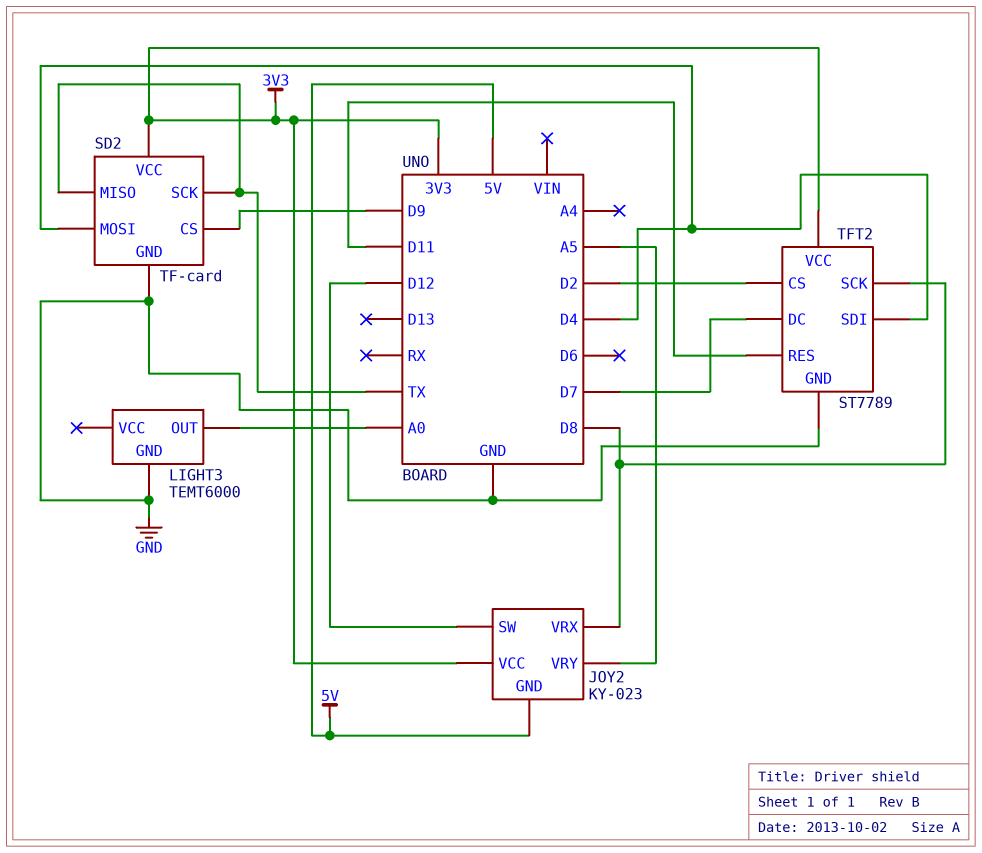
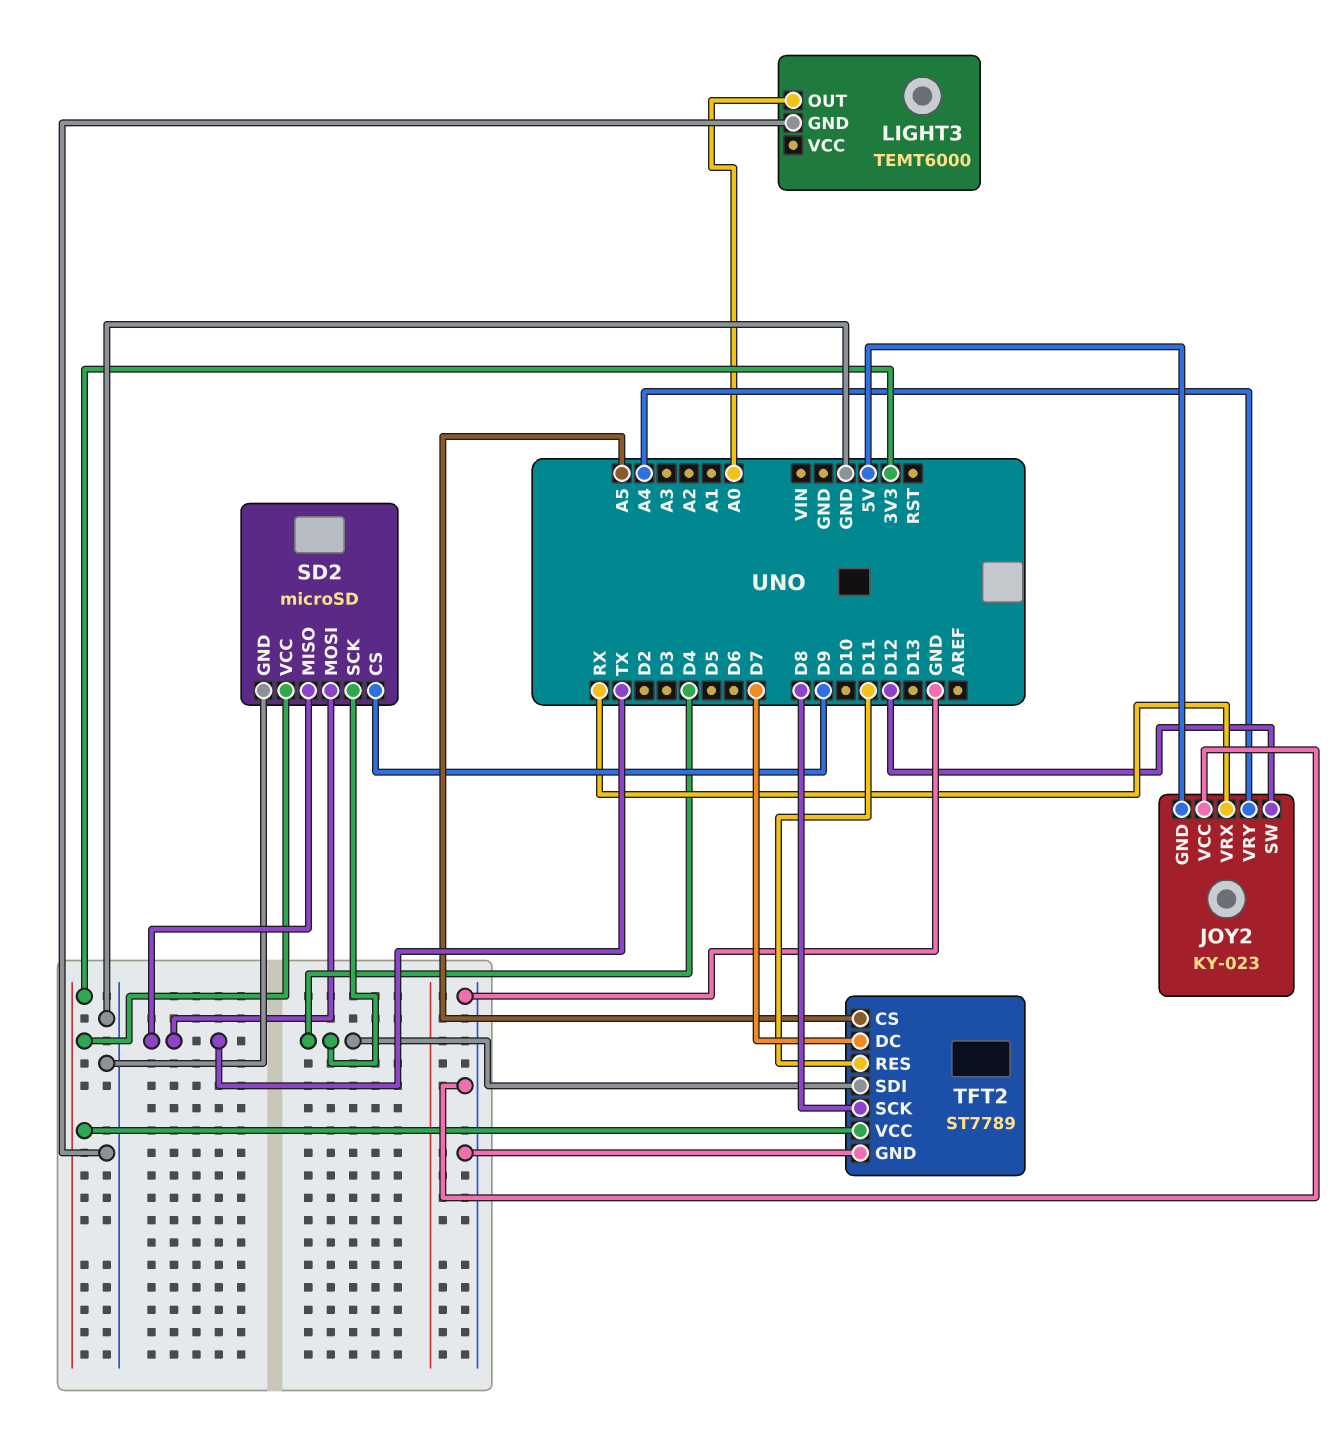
JOY2 pin VCC: 3V3 -> GND
JOY2 pin VRX: D8 -> RX
JOY2 pin VRY: A5 -> A4
SD2: TF-card -> microSD
SD2 pin MOSI: D4 -> TX
SD2 pin SCK: TX -> D4
TFT2 pin CS: D2 -> A5

